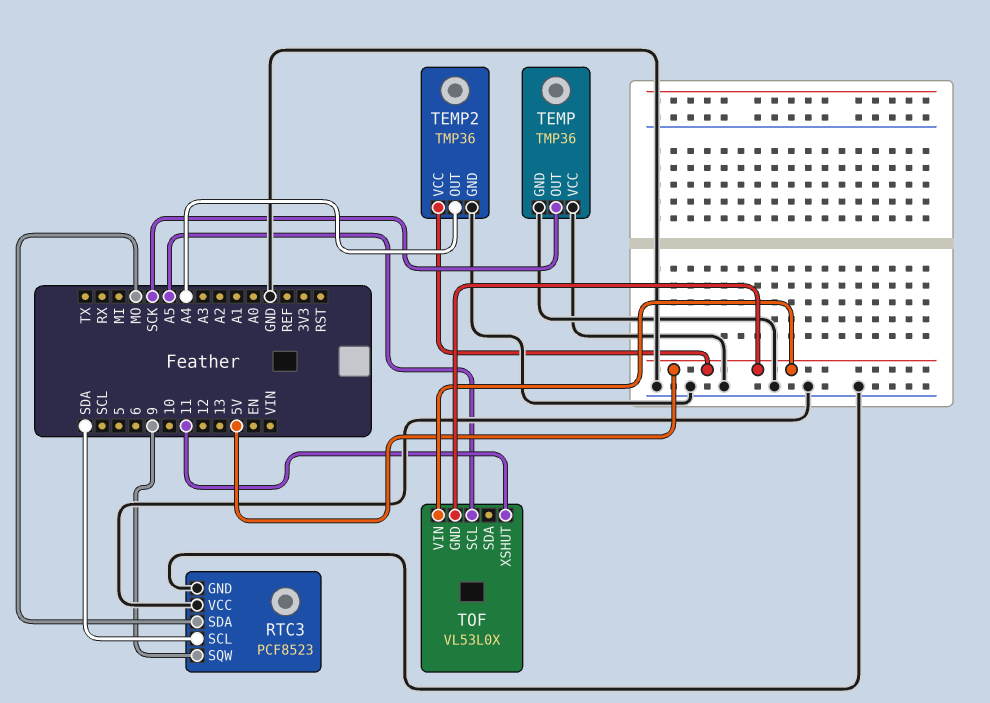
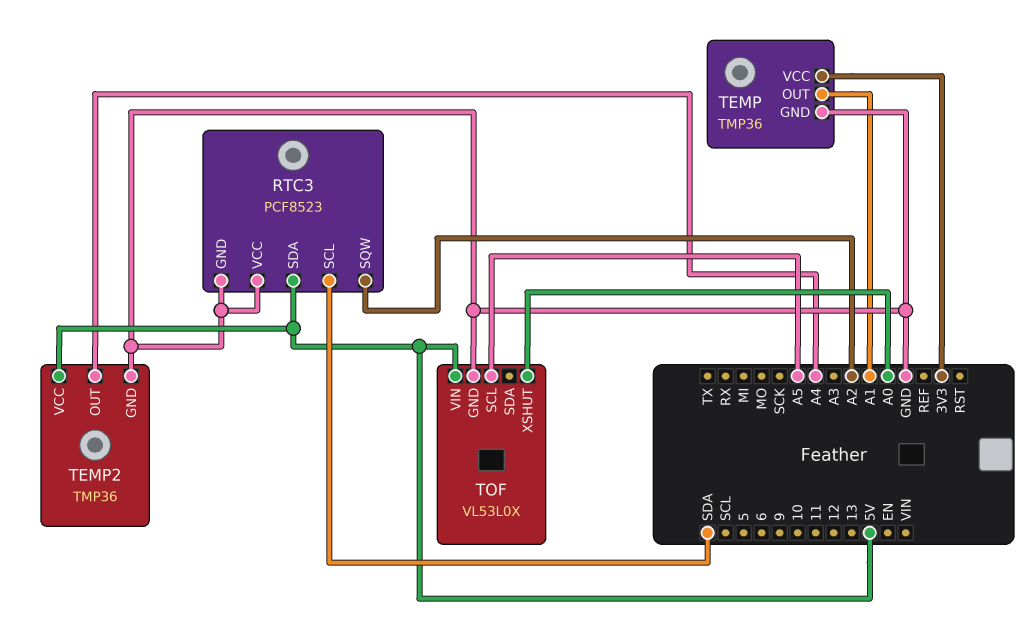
RTC3 pin SDA: MO -> 5V
RTC3 pin SQW: 9 -> A2
TEMP pin OUT: SCK -> A1
TEMP pin VCC: GND -> 3V3
TOF pin GND: 5V -> GND
TOF pin XSHUT: 11 -> A0

